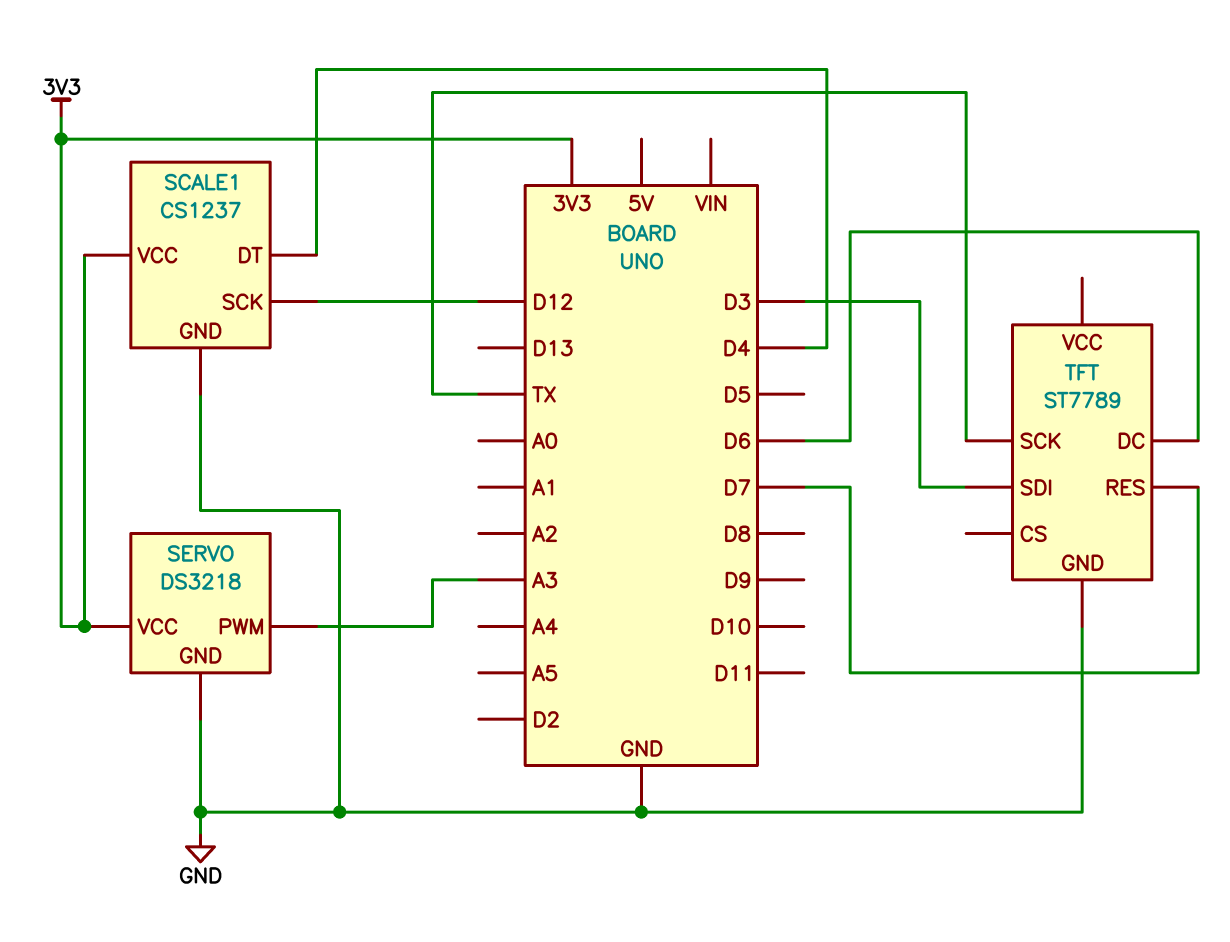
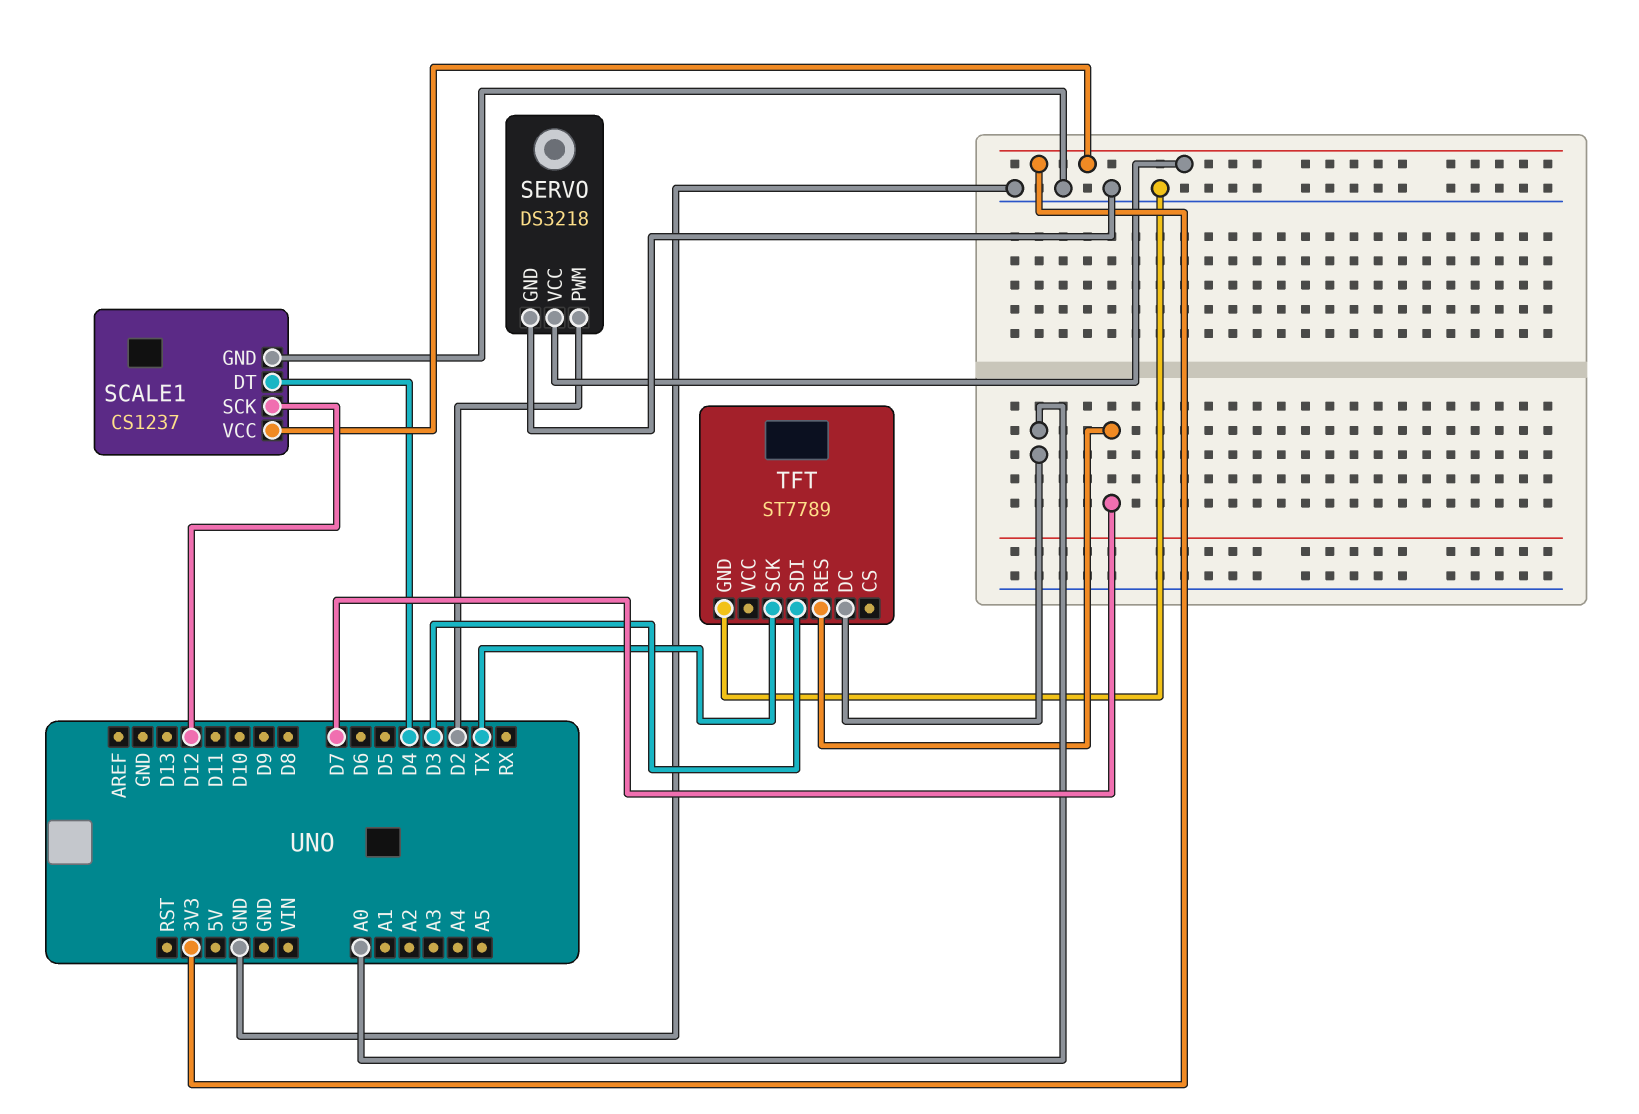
SERVO pin PWM: A3 -> D2
TFT pin DC: D6 -> A0

